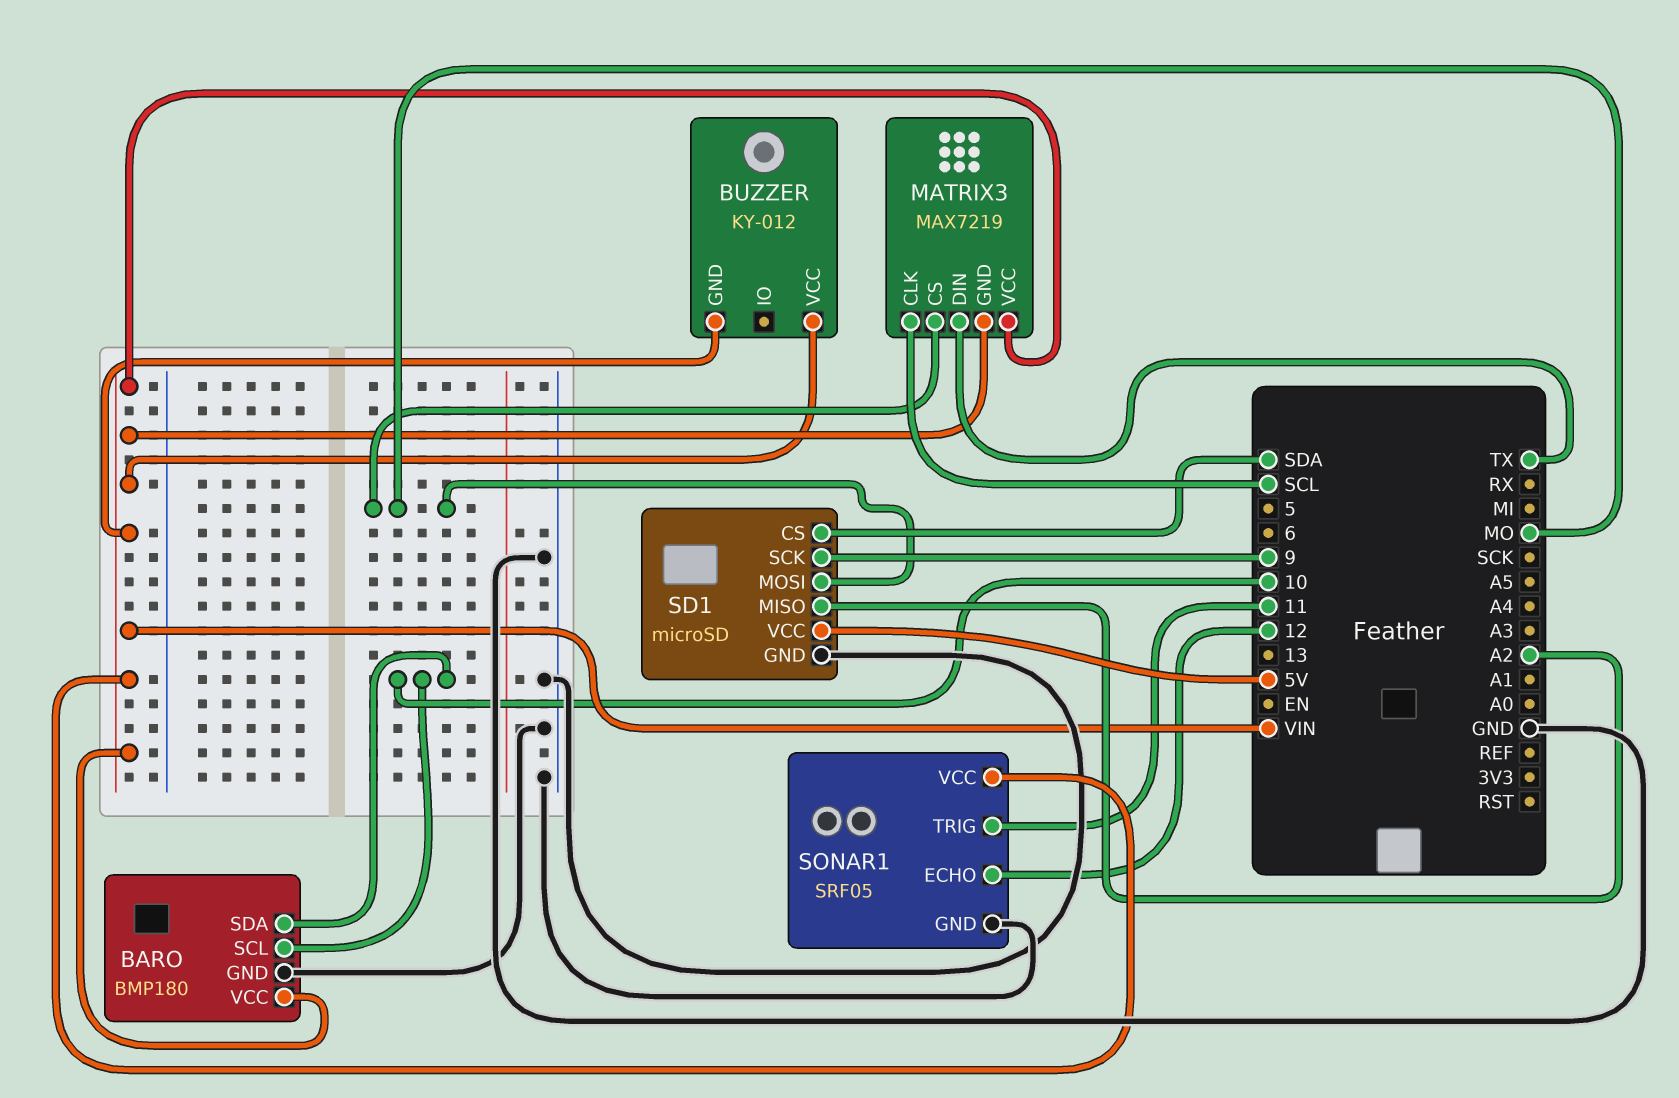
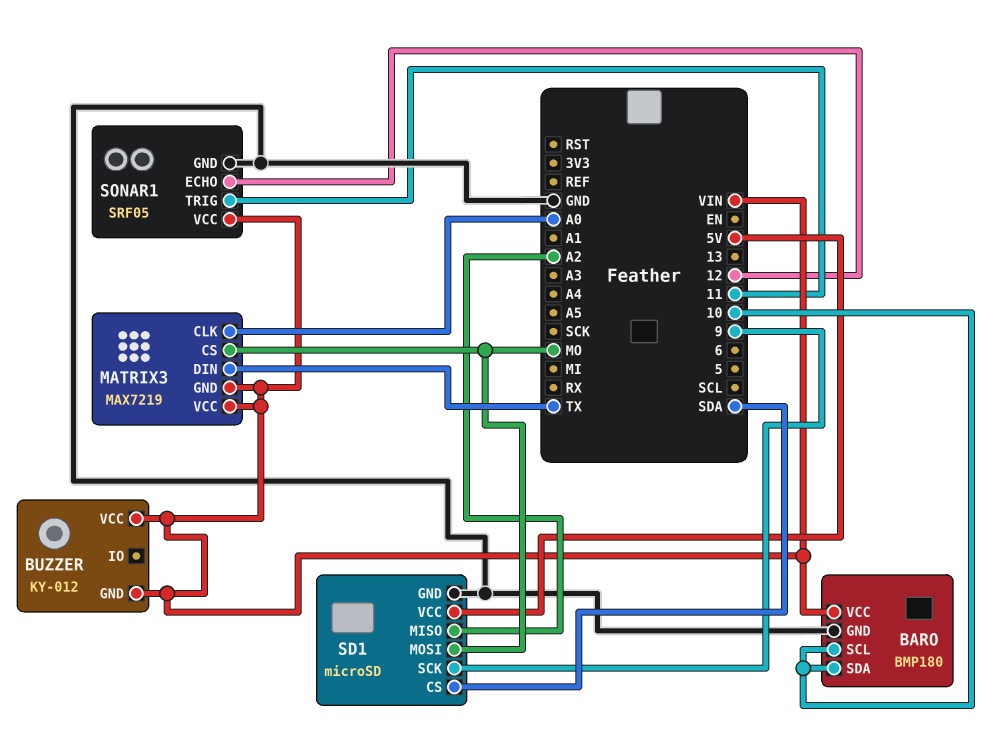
MATRIX3 pin CLK: SCL -> A0

